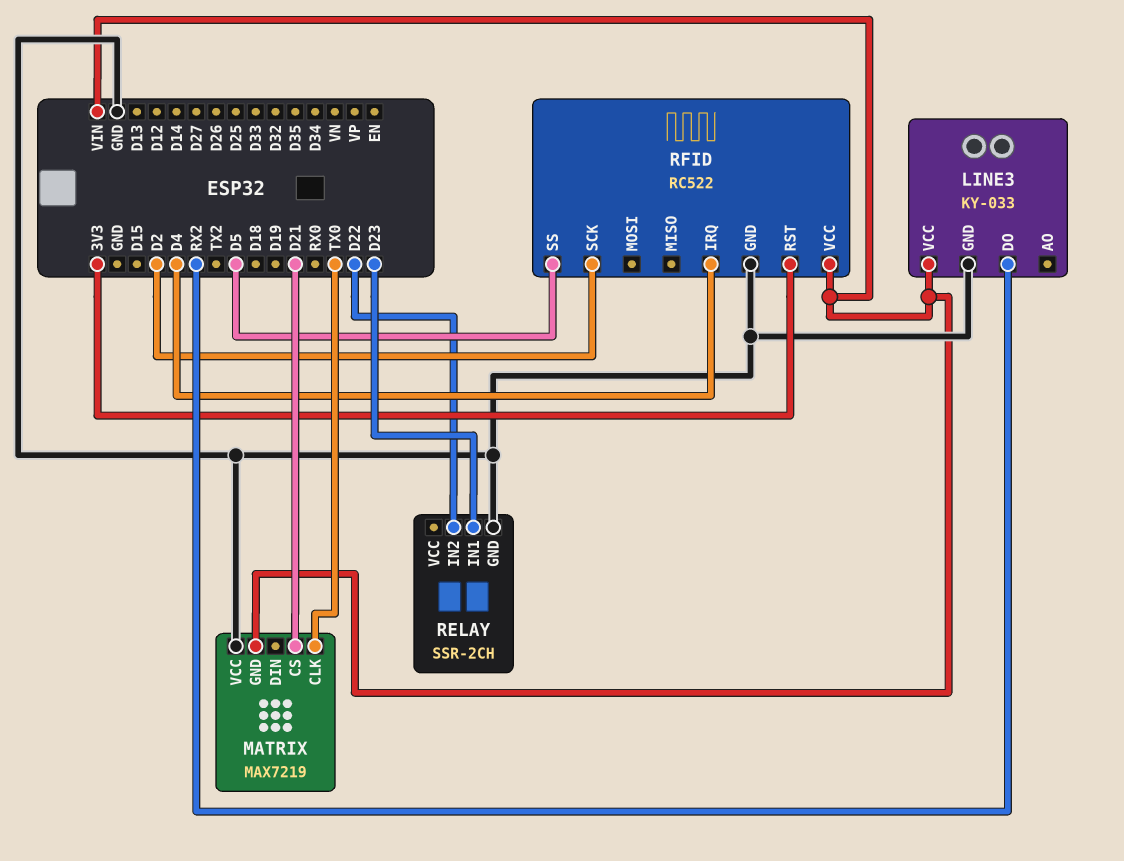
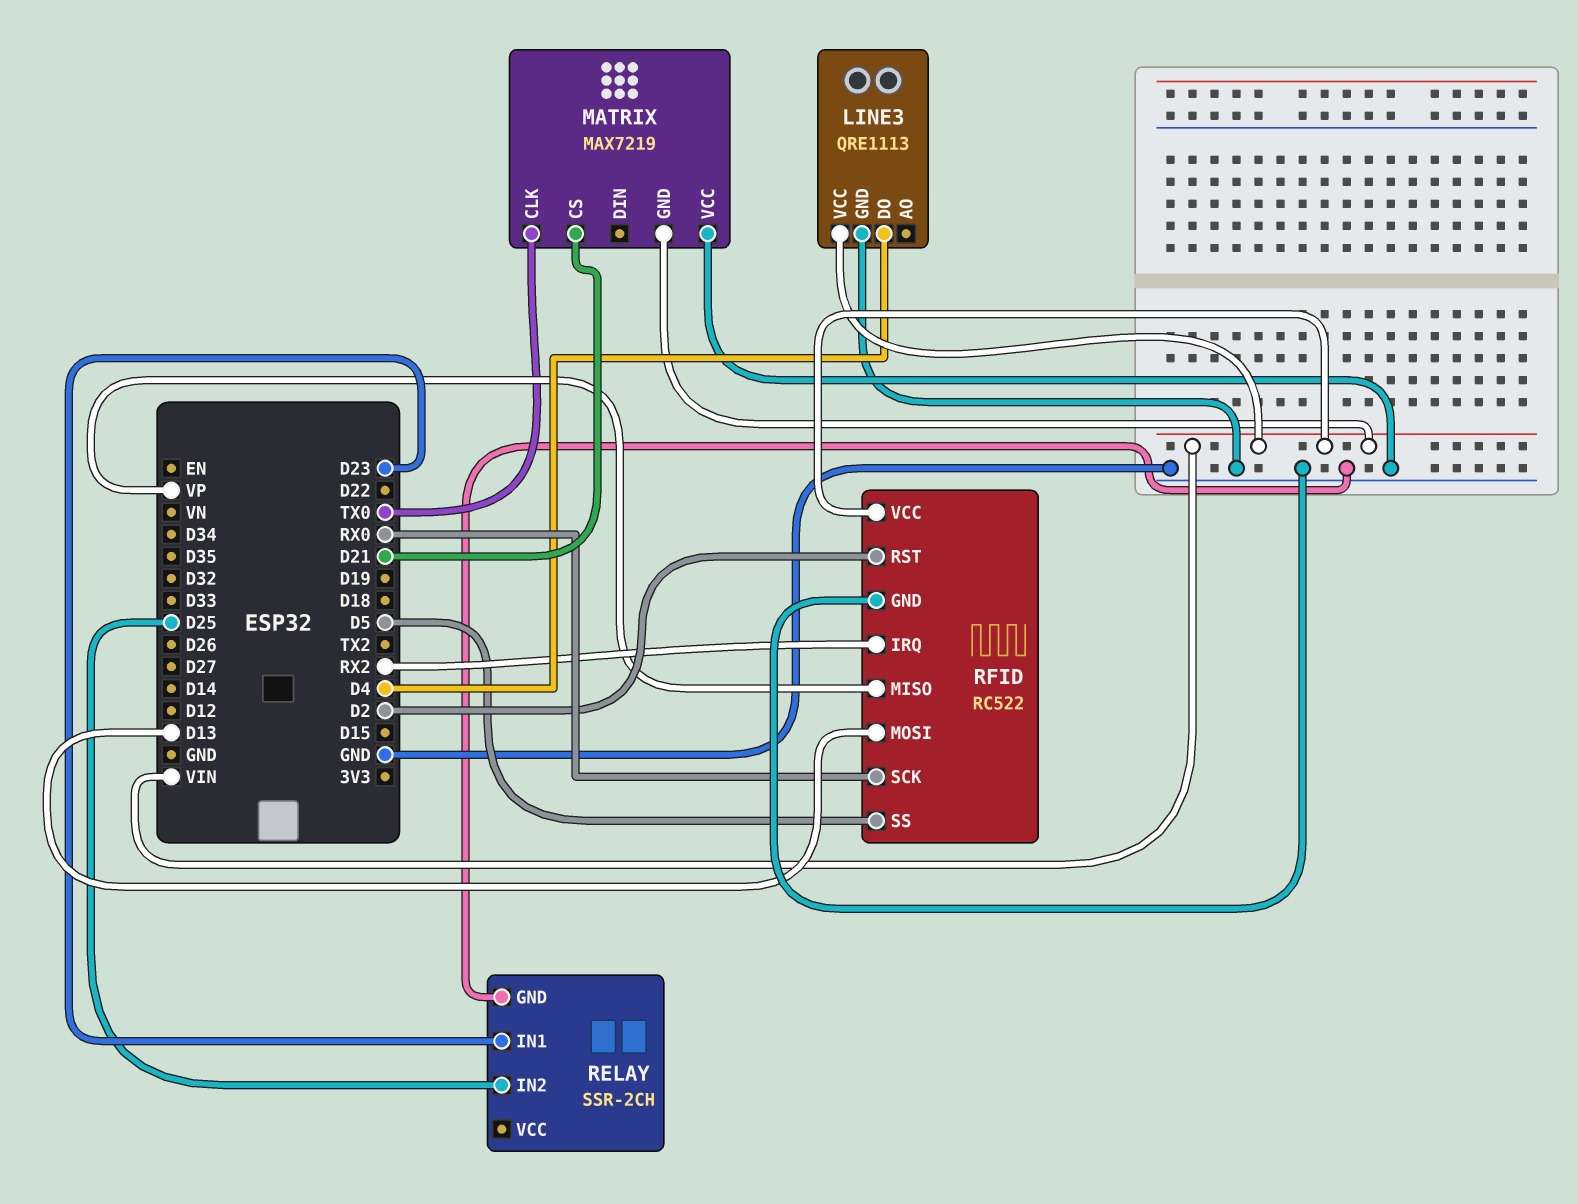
LINE3: KY-033 -> QRE1113
LINE3 pin DO: RX2 -> D4
RELAY pin IN2: D22 -> D25
RFID pin IRQ: D4 -> RX2
RFID pin MISO: none -> VP
RFID pin MOSI: none -> D13
RFID pin RST: 3V3 -> D2
RFID pin SCK: D2 -> RX0

